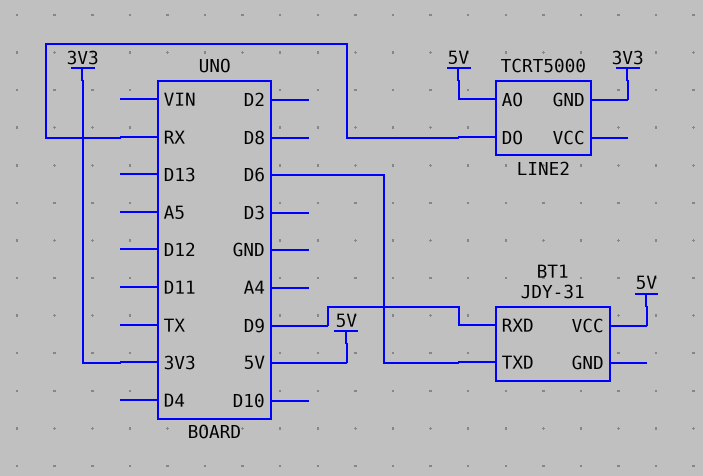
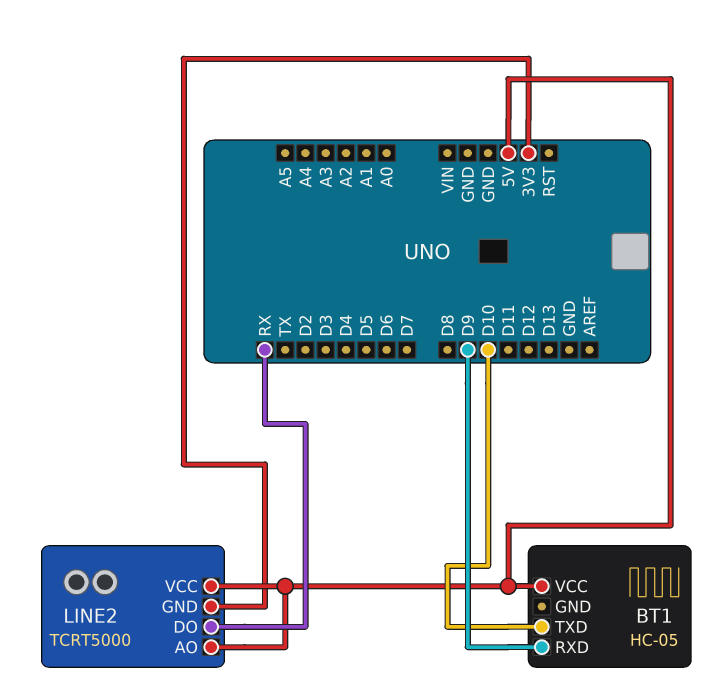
BT1: JDY-31 -> HC-05
BT1 pin TXD: D6 -> D10
LINE2 pin VCC: none -> 5V

